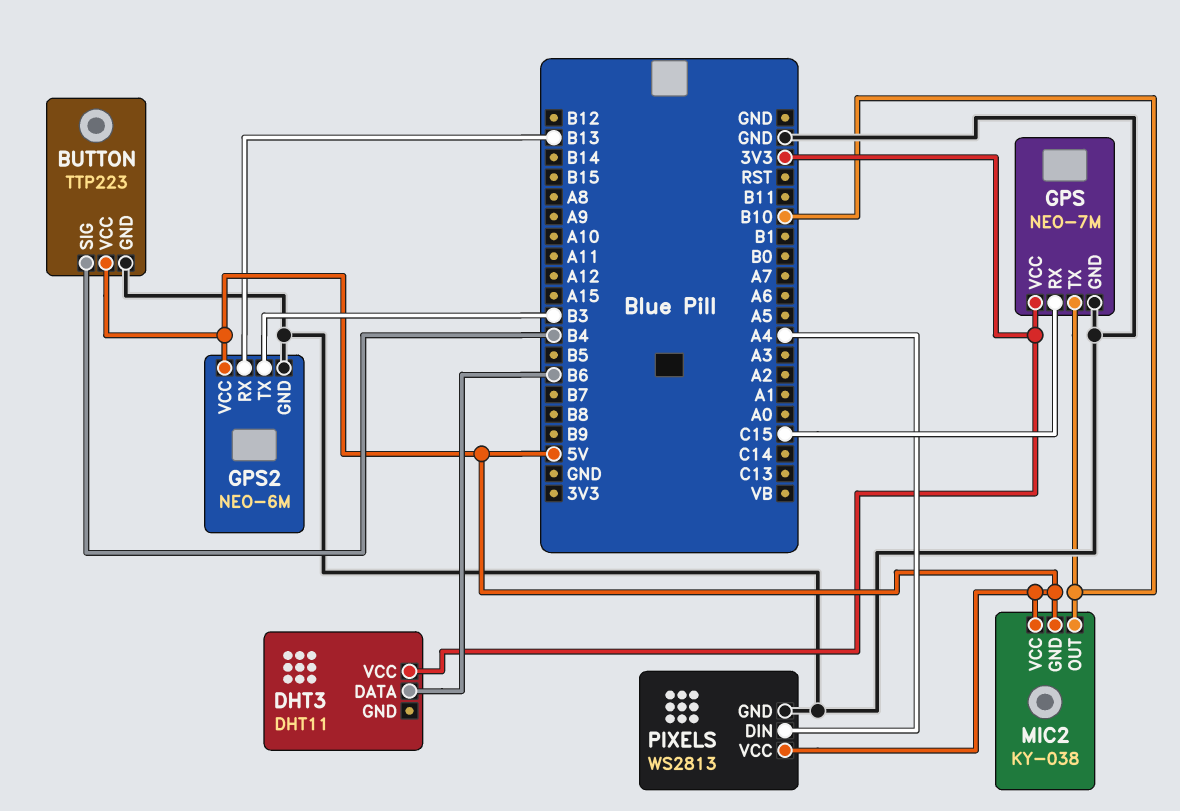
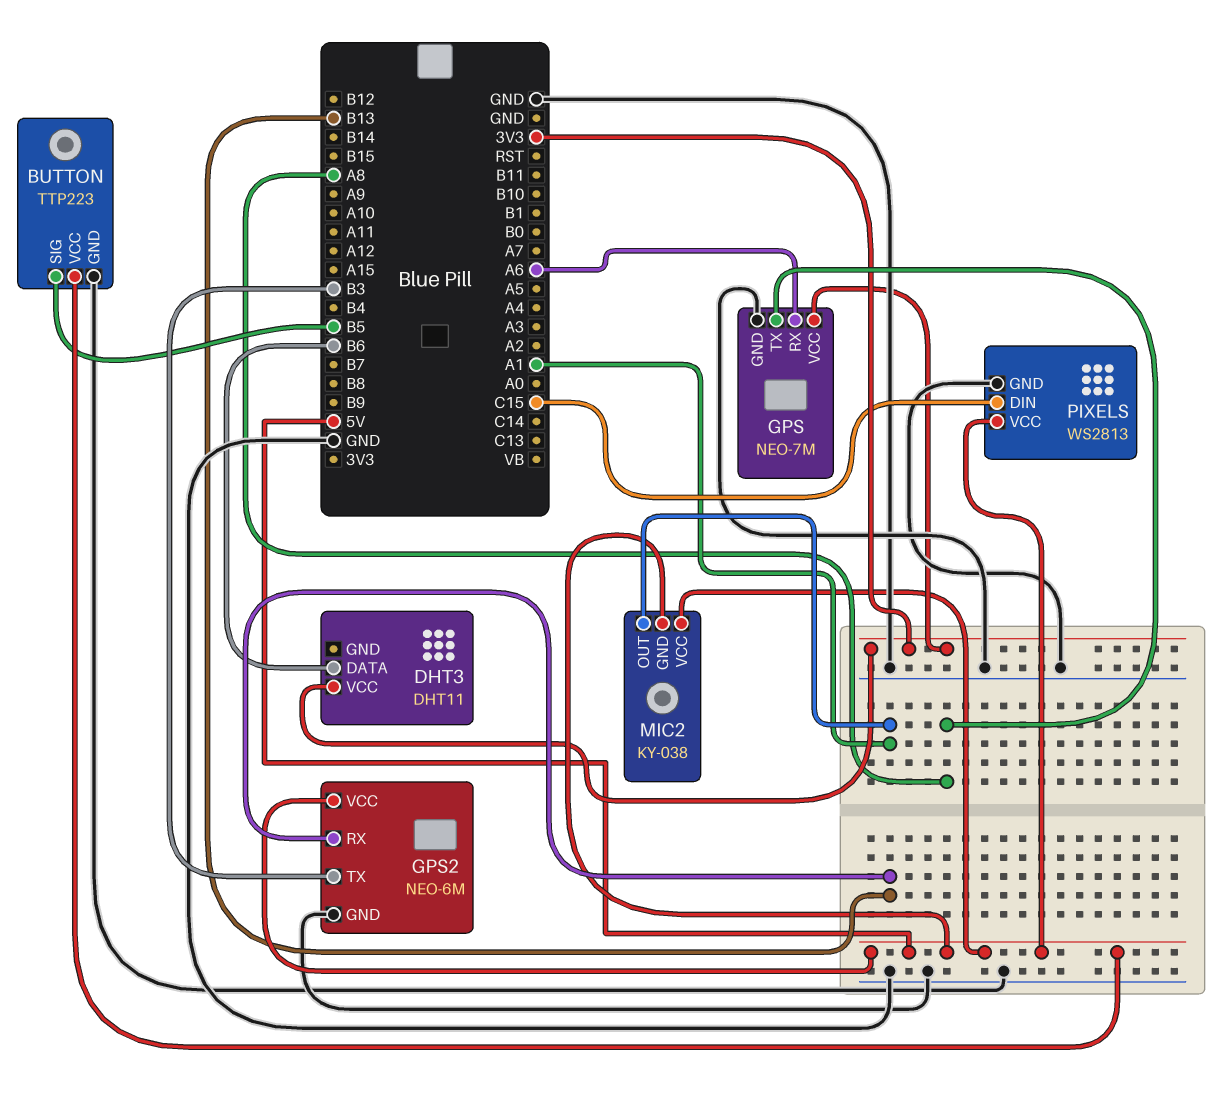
BUTTON pin SIG: B4 -> B5
GPS pin RX: C15 -> A6
GPS pin TX: B10 -> A8
MIC2 pin OUT: B10 -> A1
PIXELS pin DIN: A4 -> C15

